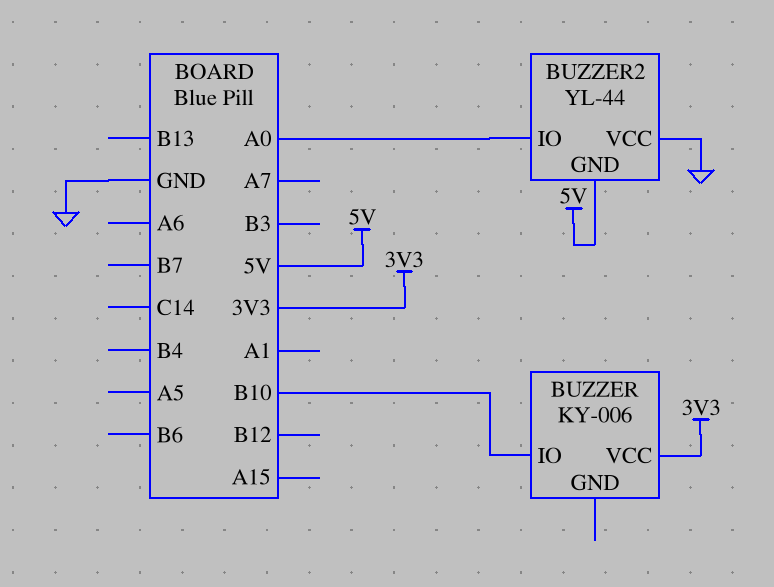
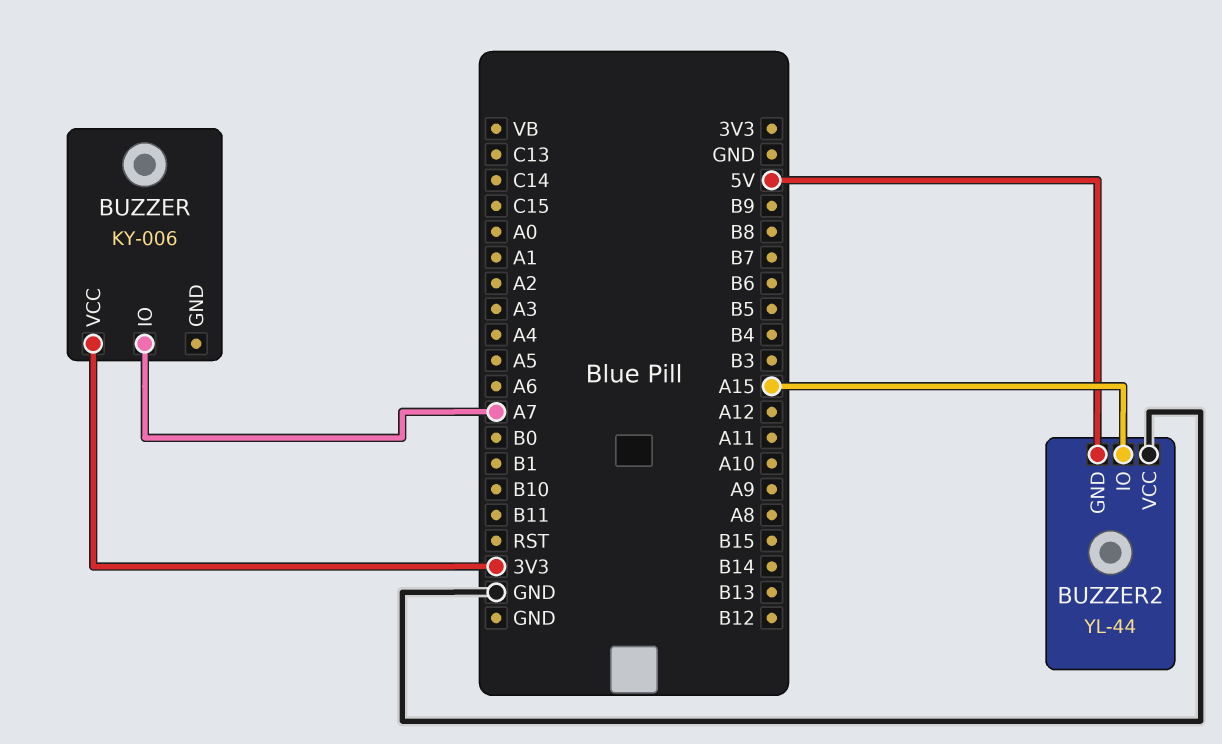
BUZZER pin IO: B10 -> A7
BUZZER2 pin IO: A0 -> A15

